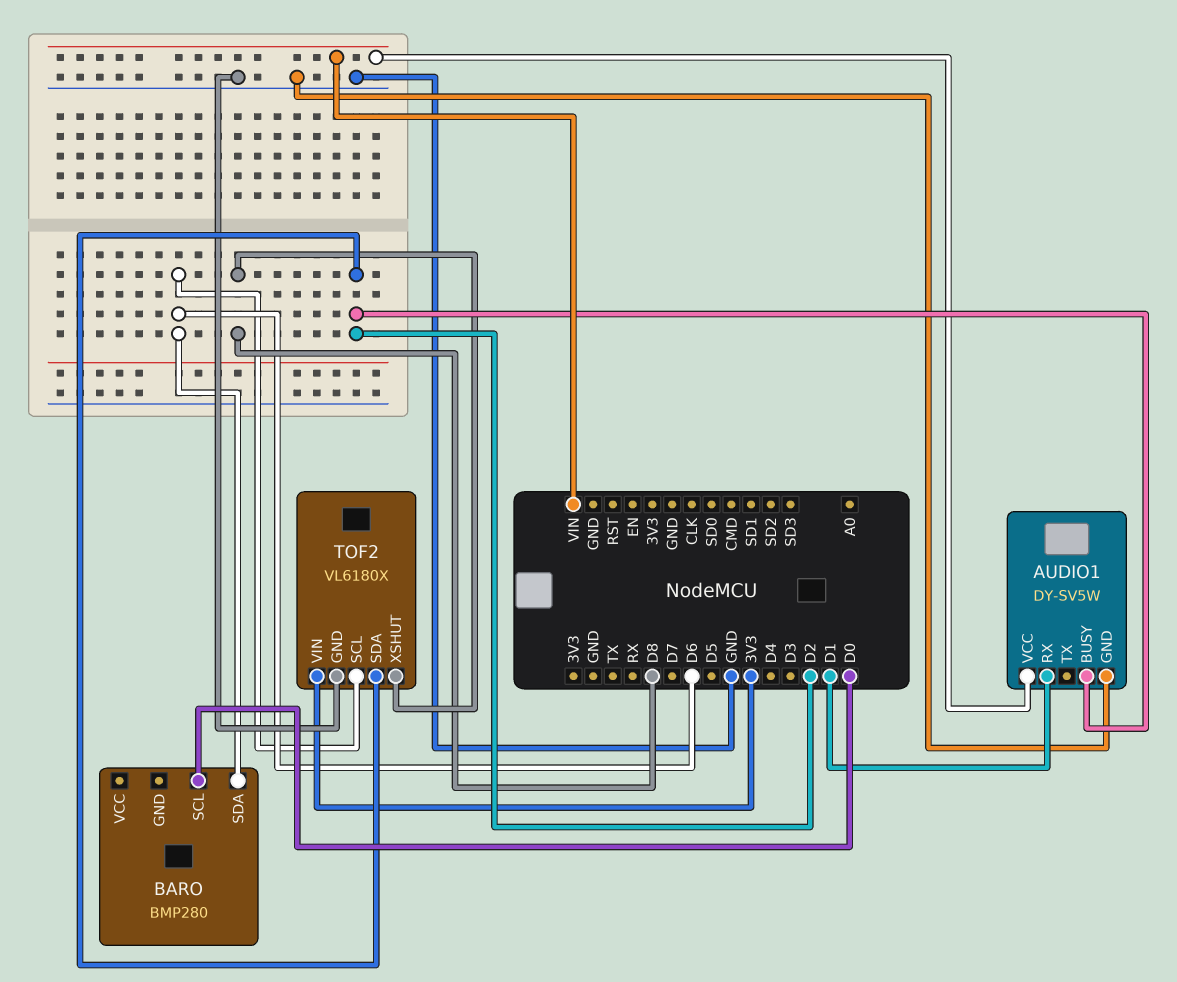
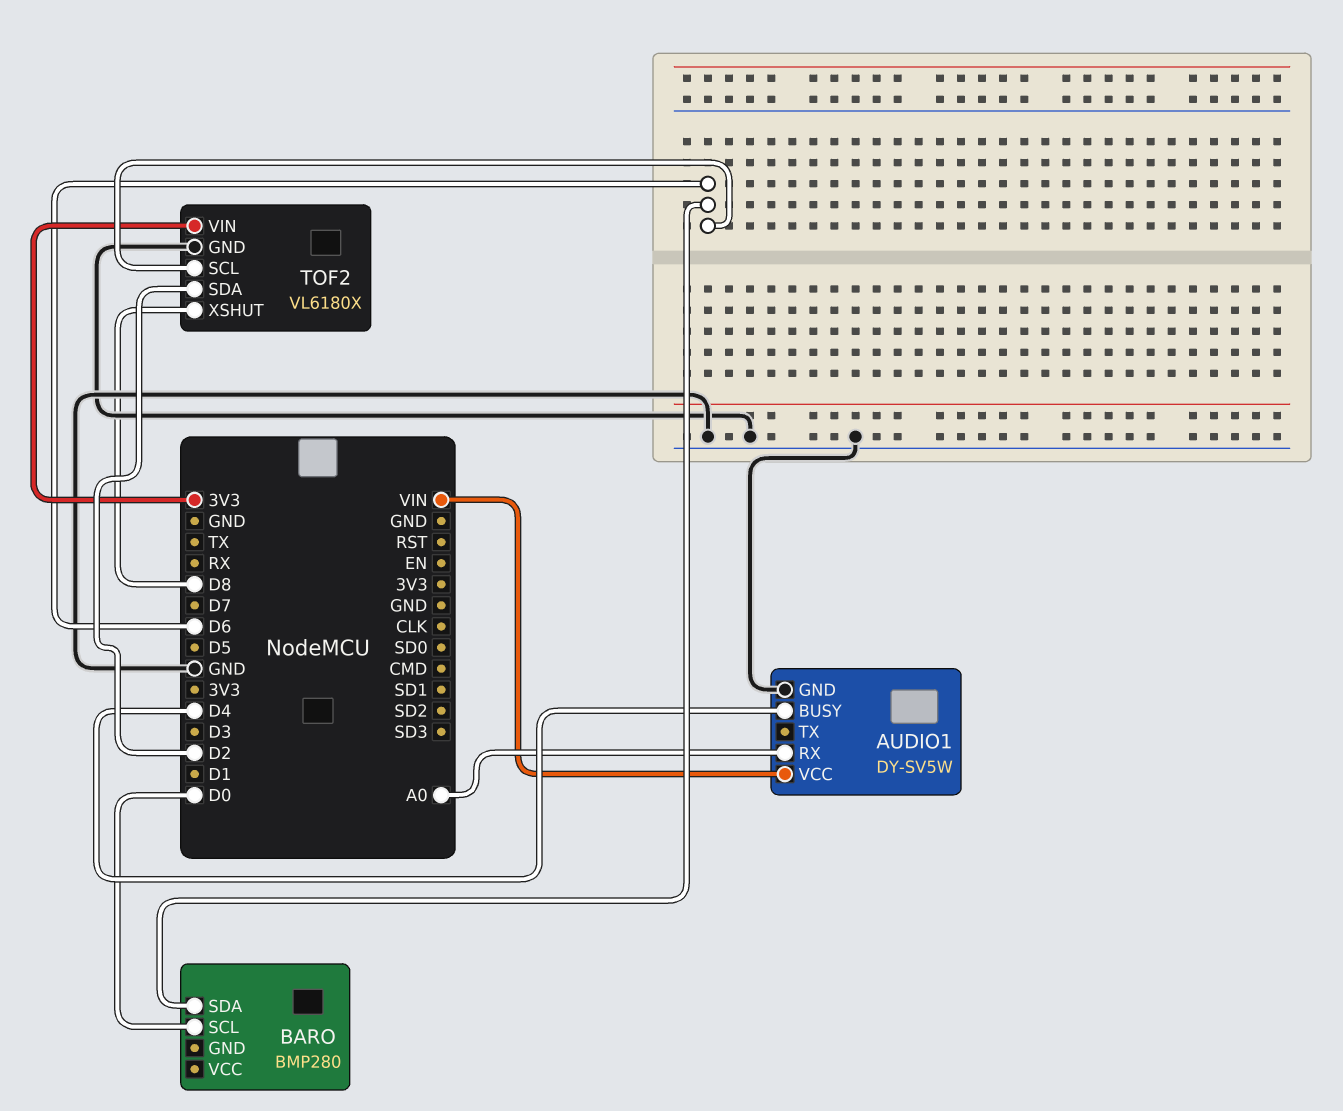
AUDIO1 pin BUSY: D2 -> D4
AUDIO1 pin RX: D1 -> A0

